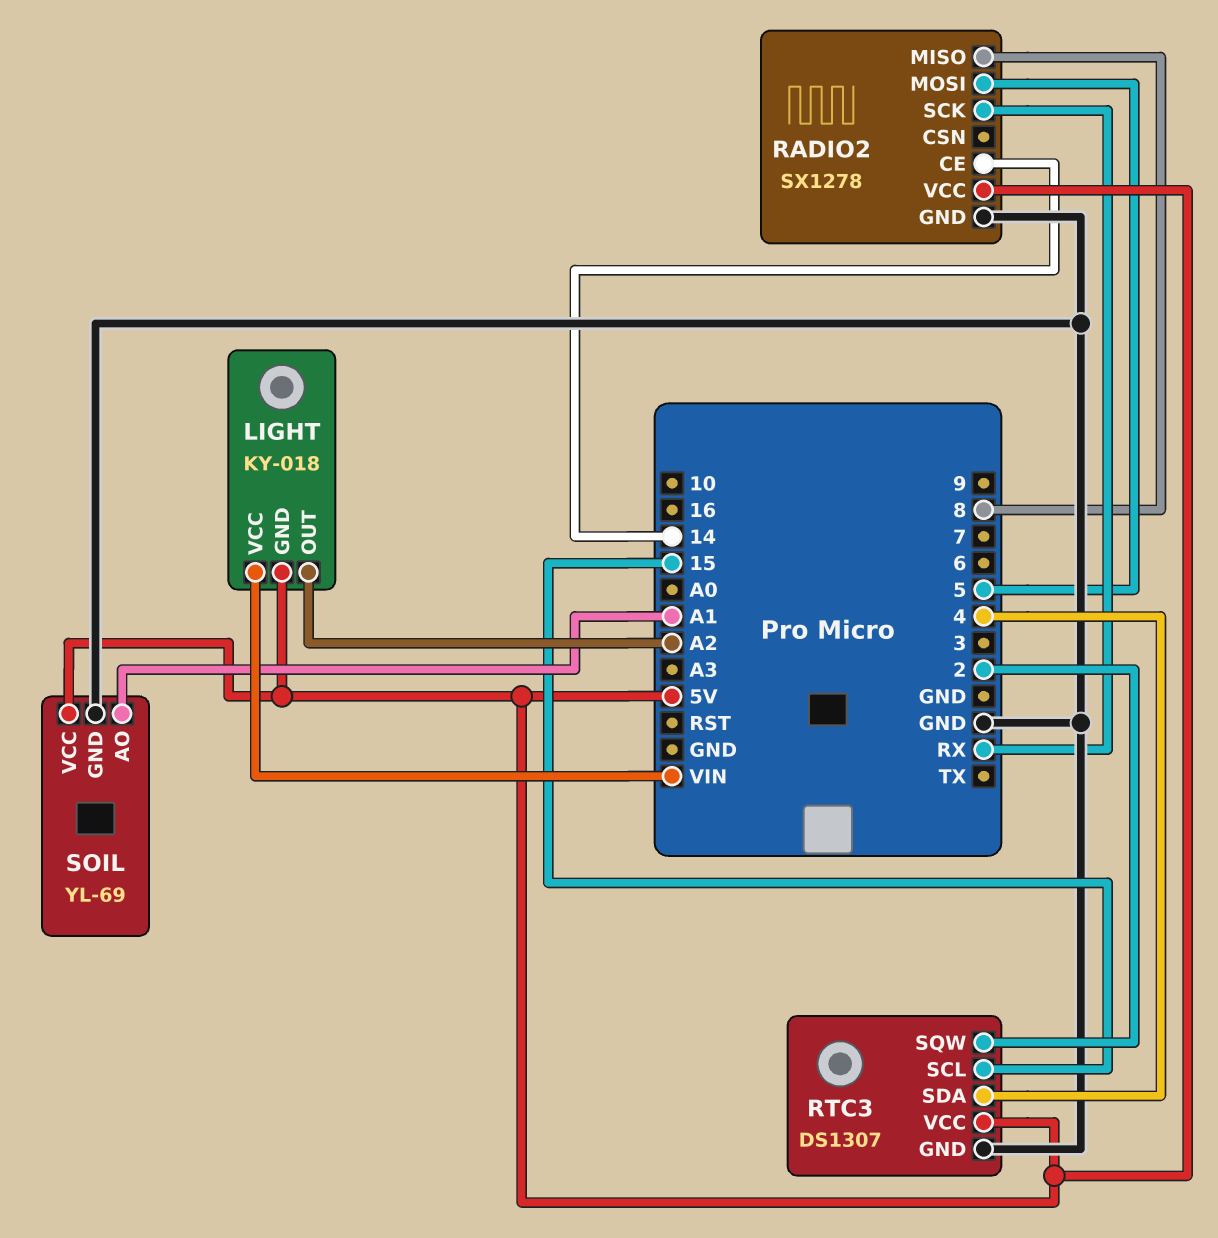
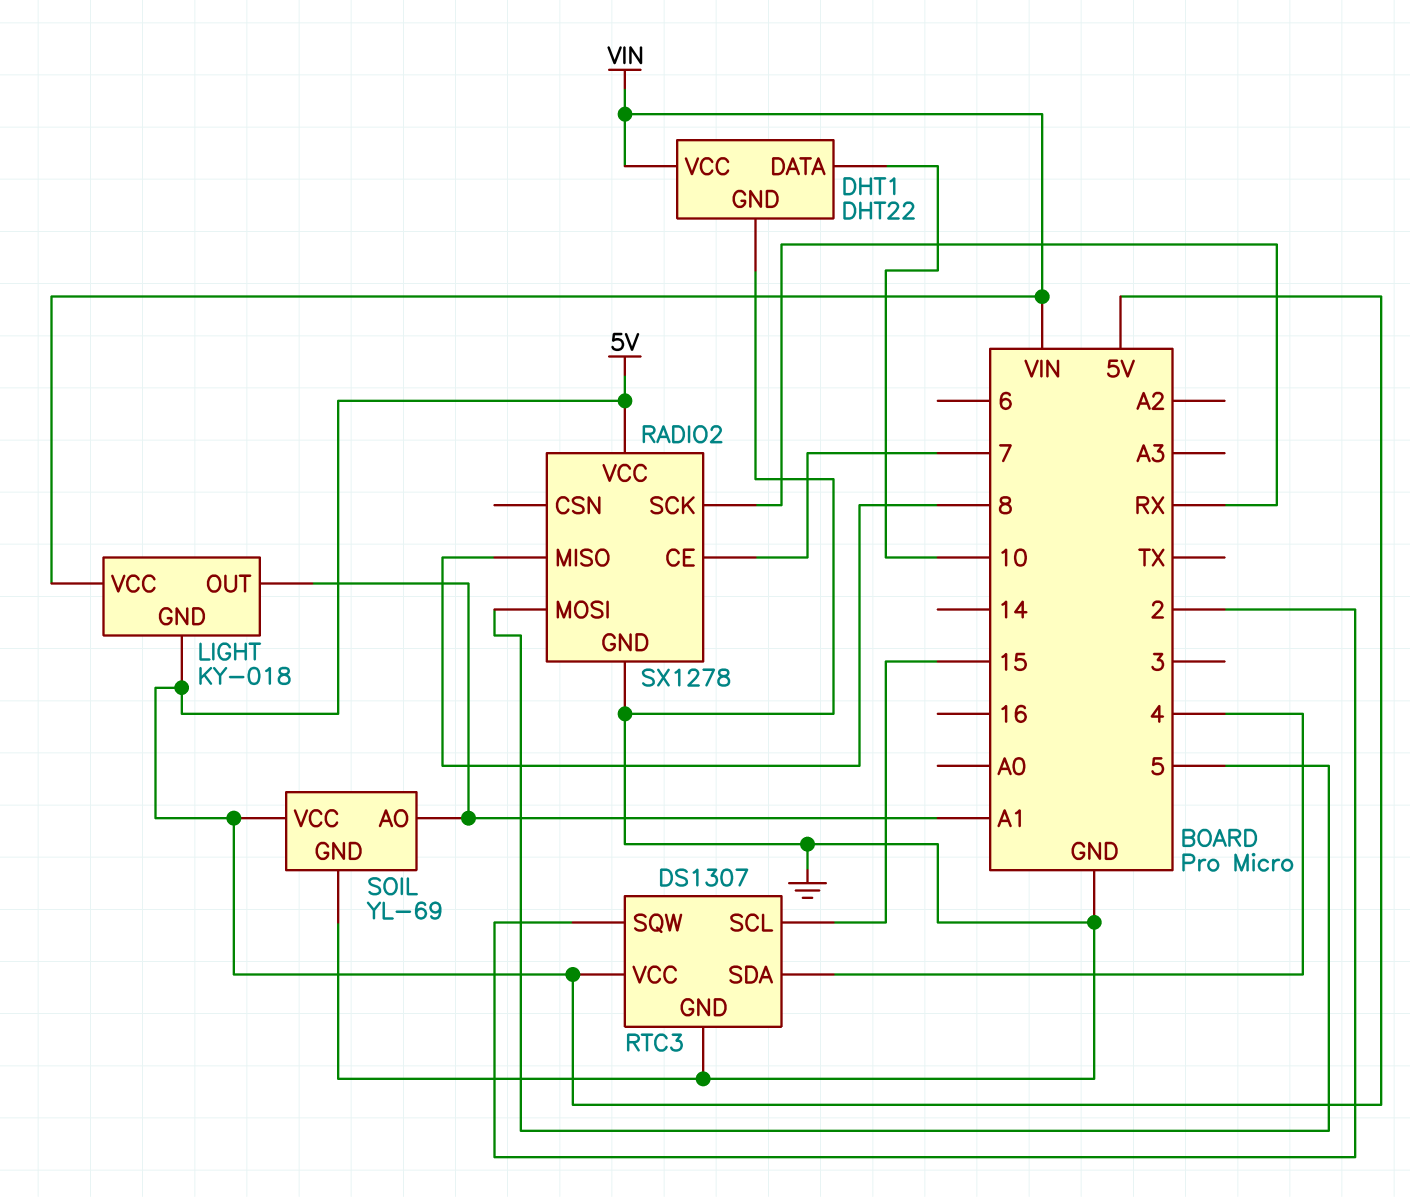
DHT1: none -> DHT22
DHT1 pin DATA: none -> 10
DHT1 pin GND: none -> GND
DHT1 pin VCC: none -> VIN
LIGHT pin OUT: A2 -> A1
RADIO2 pin CE: 14 -> 7

